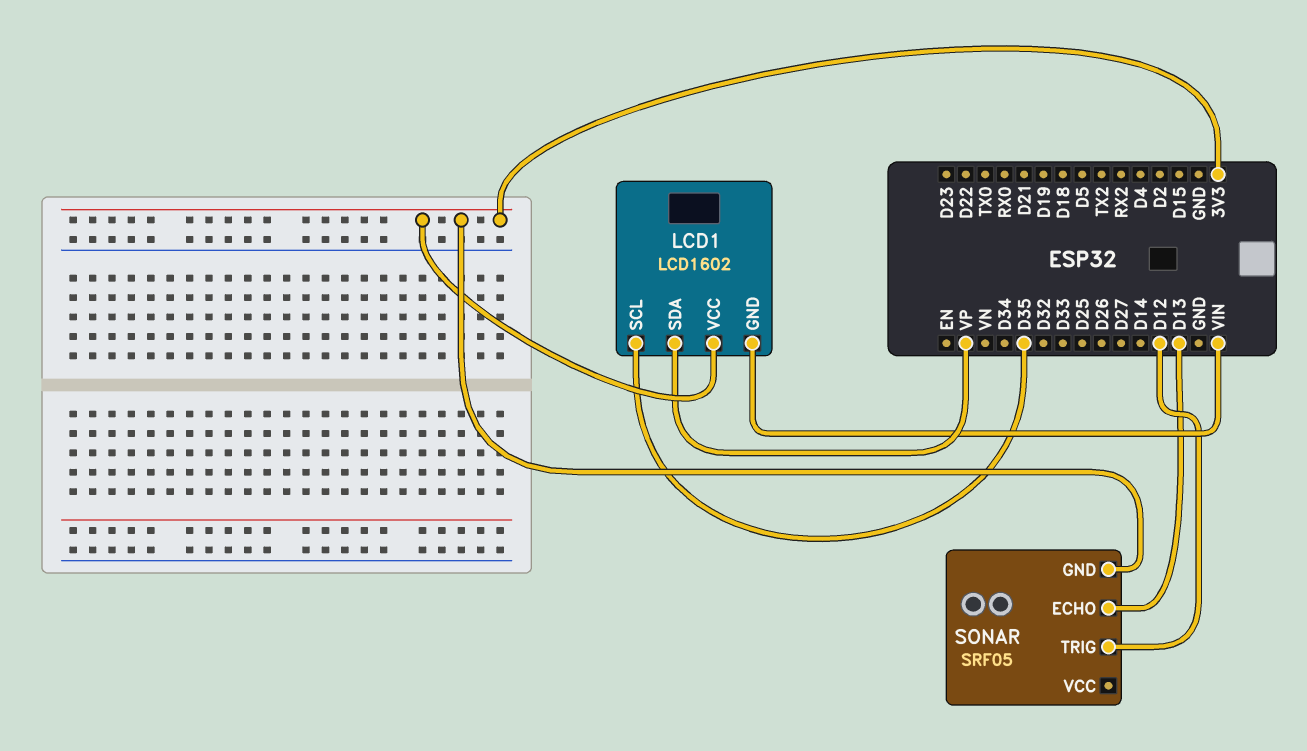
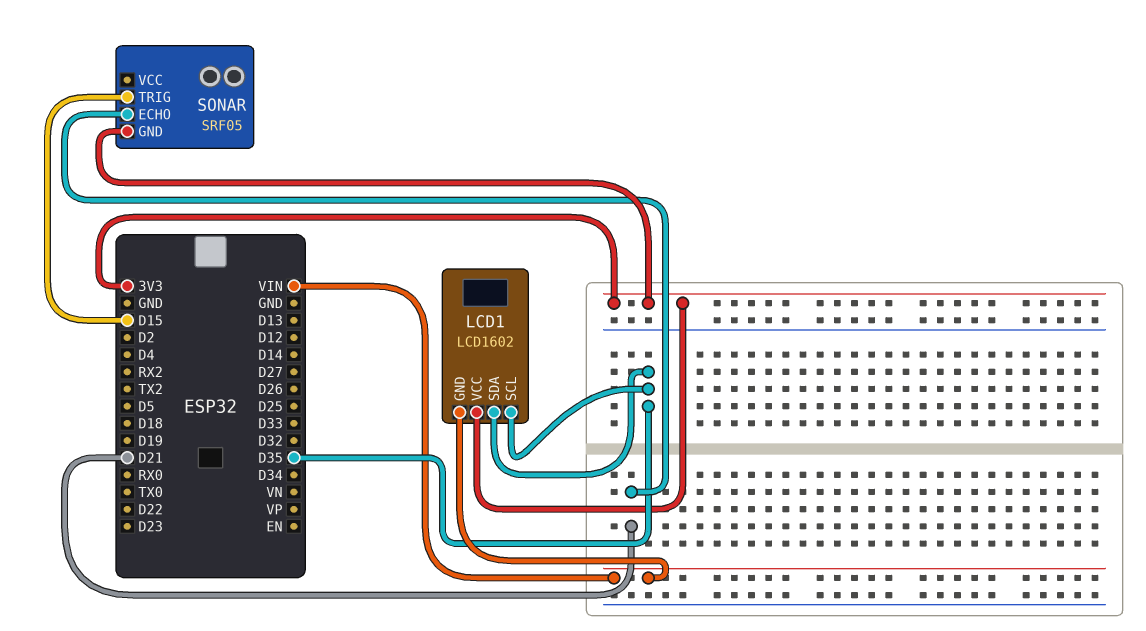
LCD1 pin SDA: VP -> D35
SONAR pin ECHO: D13 -> D21
SONAR pin TRIG: D12 -> D15

